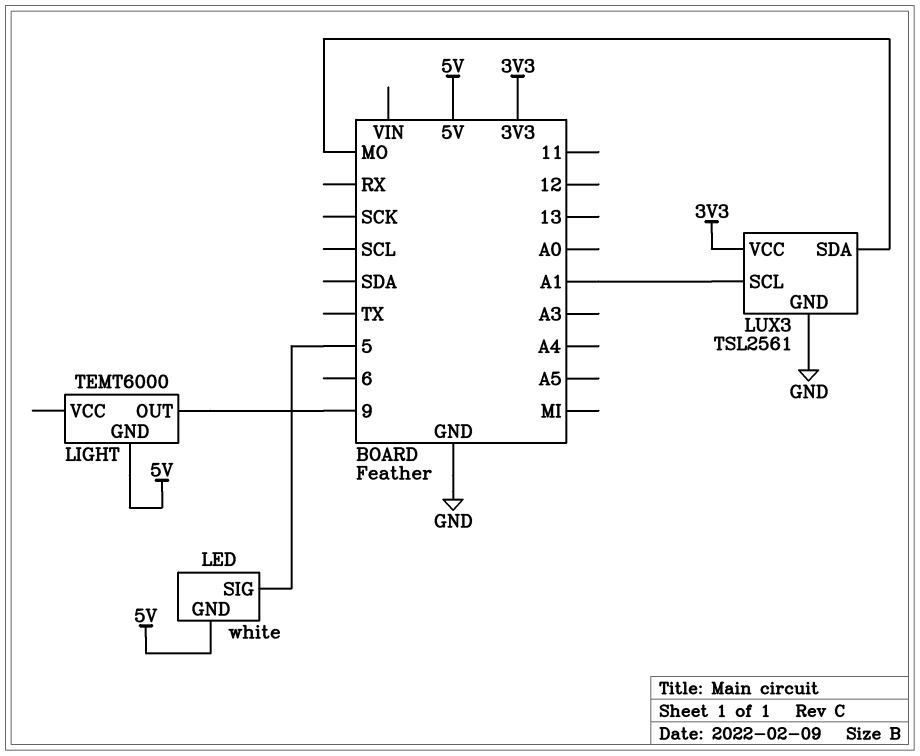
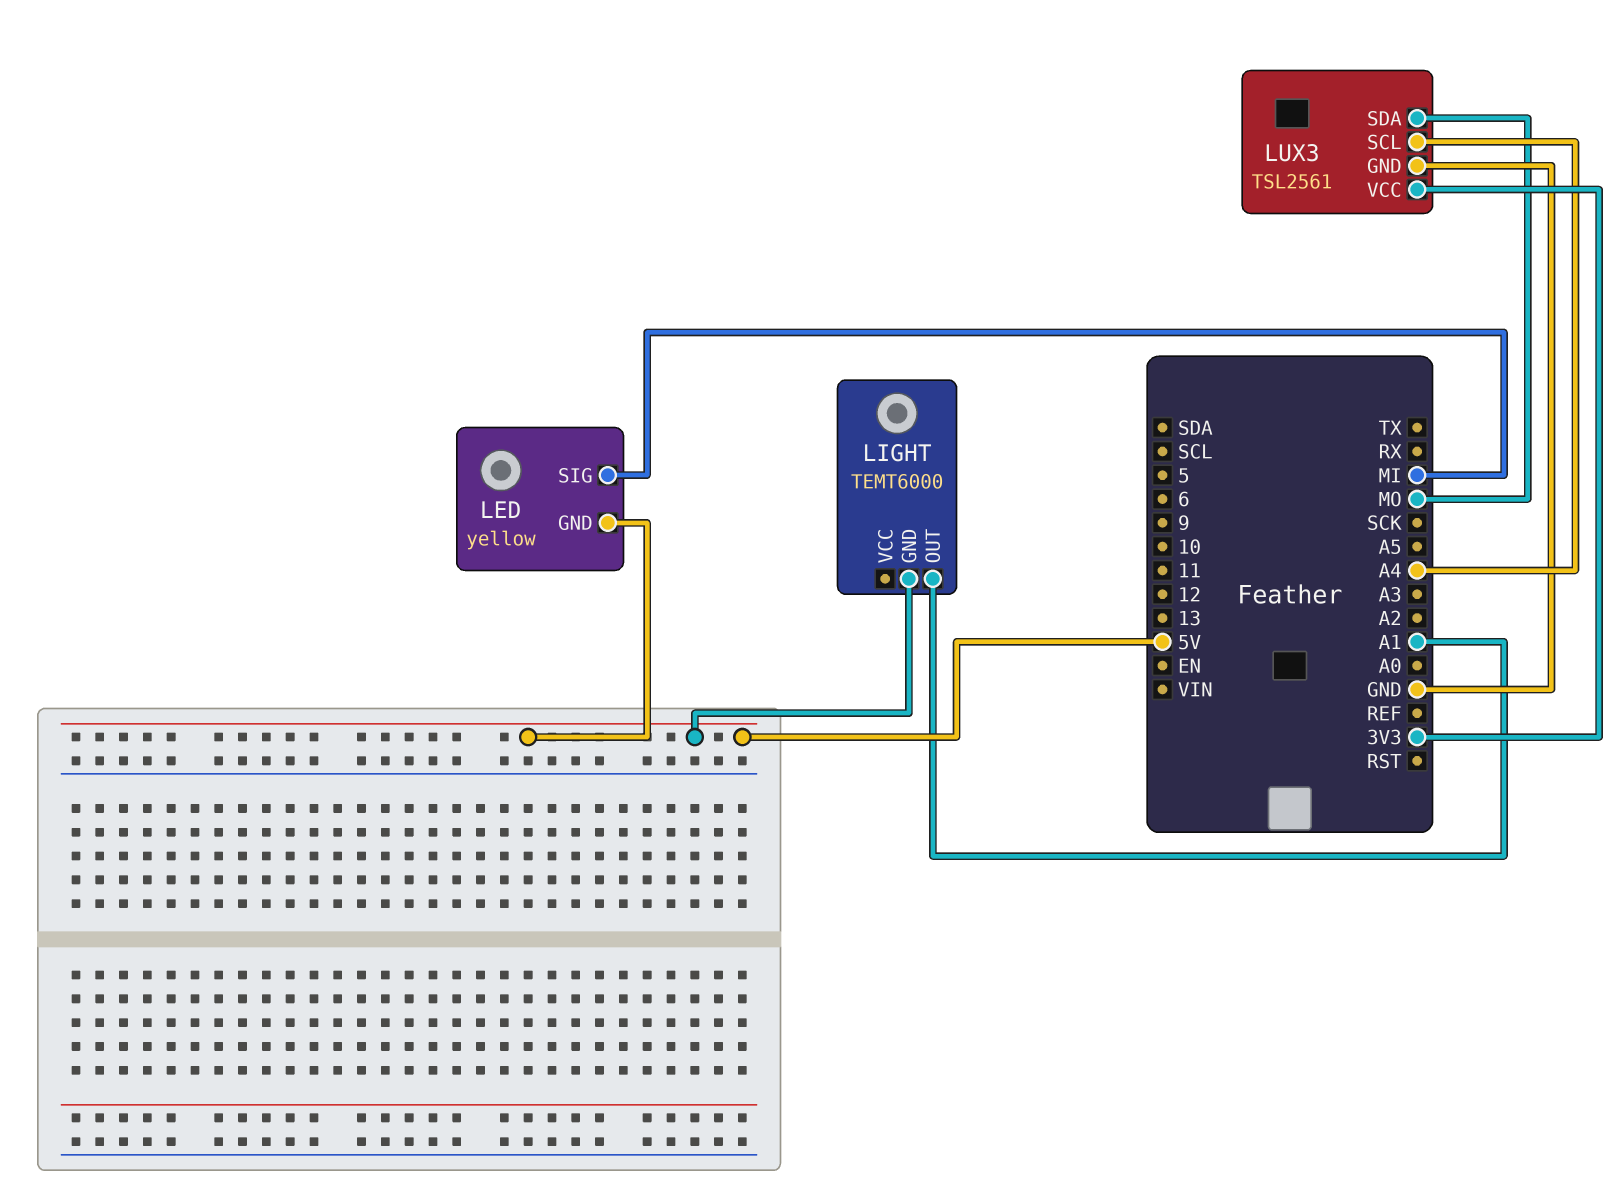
LED: white -> yellow
LED pin SIG: 5 -> MI
LIGHT pin OUT: 9 -> A1
LUX3 pin SCL: A1 -> A4

